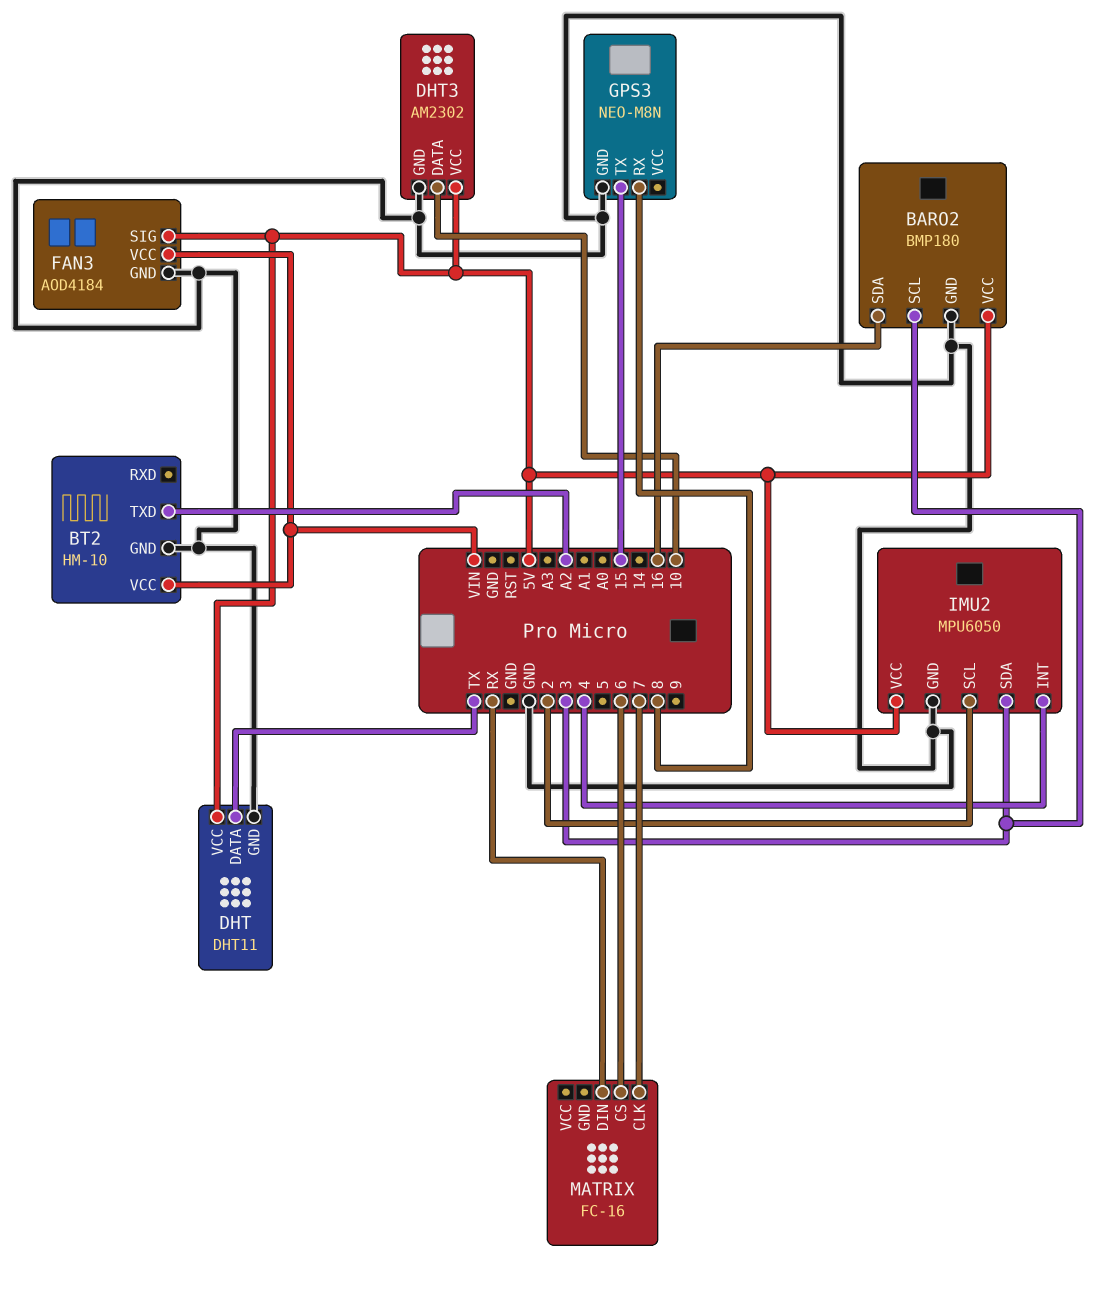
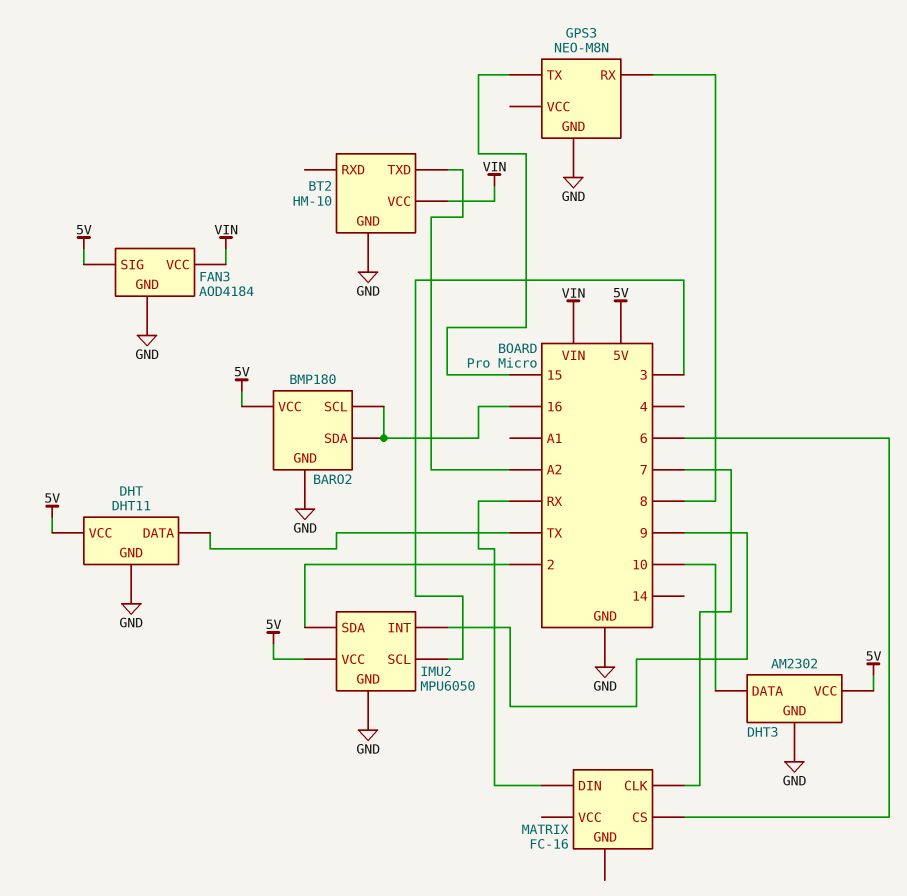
BARO2 pin SCL: 3 -> 16
IMU2 pin INT: 4 -> 9
IMU2 pin SCL: 2 -> 3
IMU2 pin SDA: 3 -> 2

